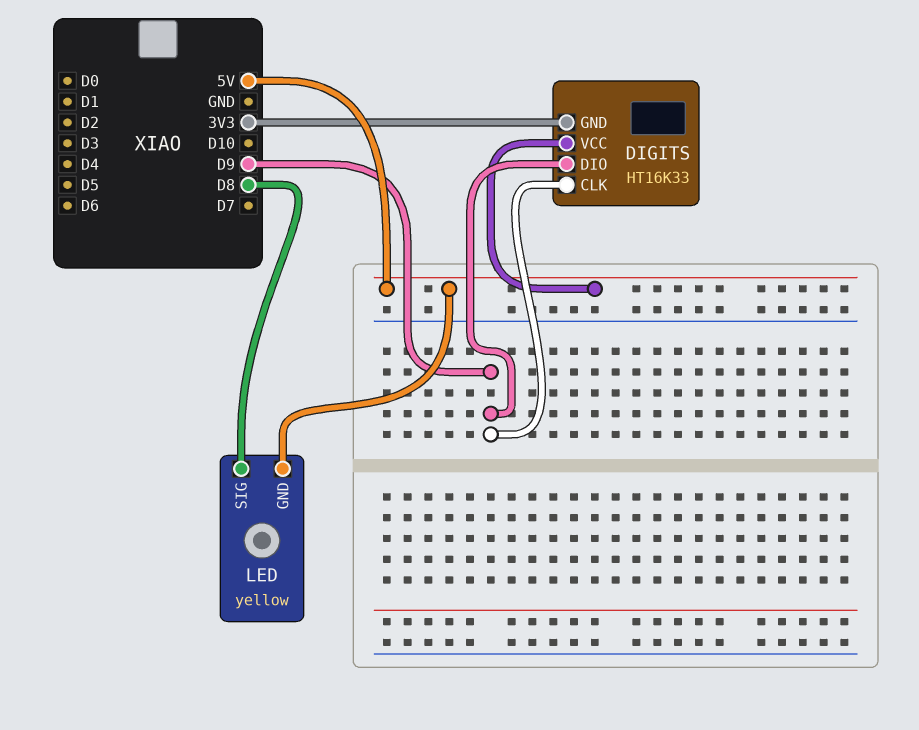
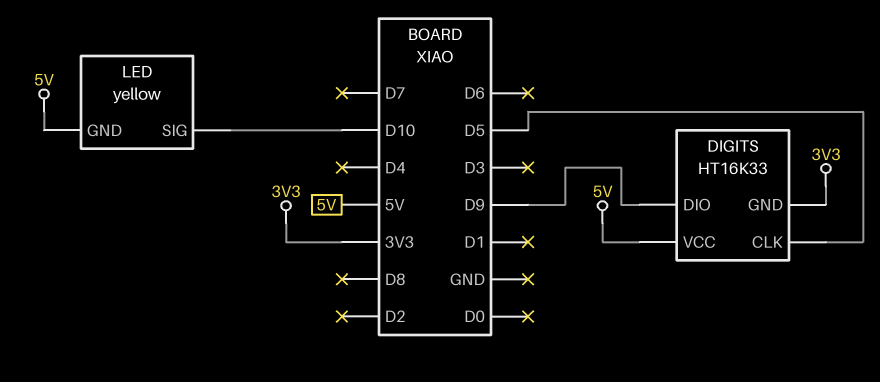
DIGITS pin CLK: D9 -> D5
LED pin SIG: D8 -> D10

